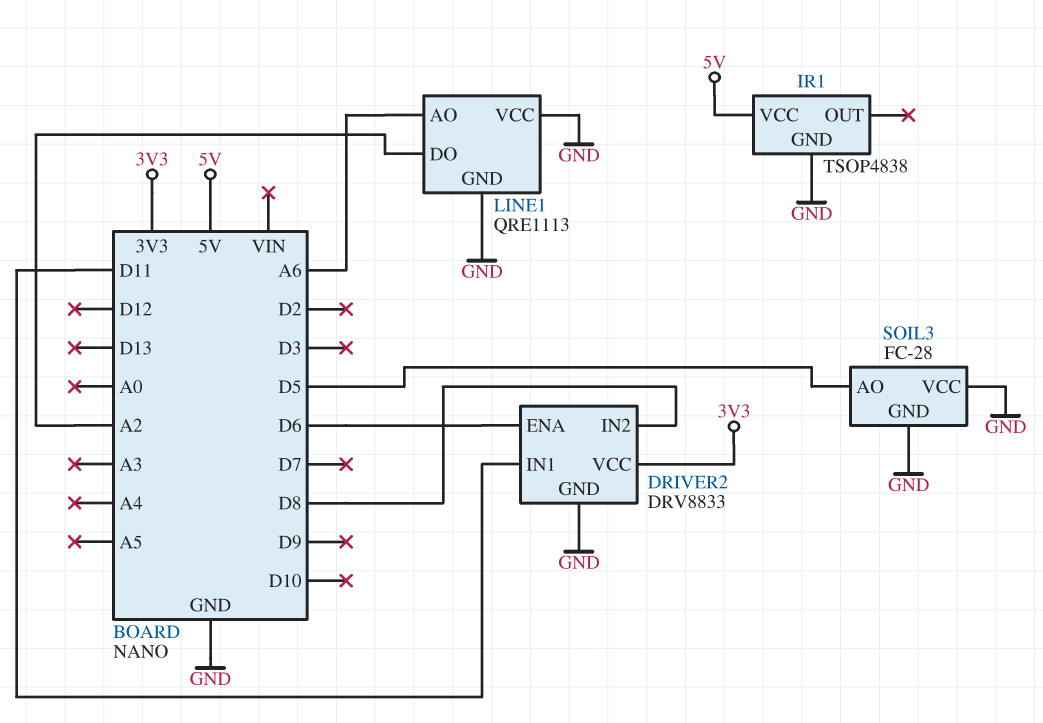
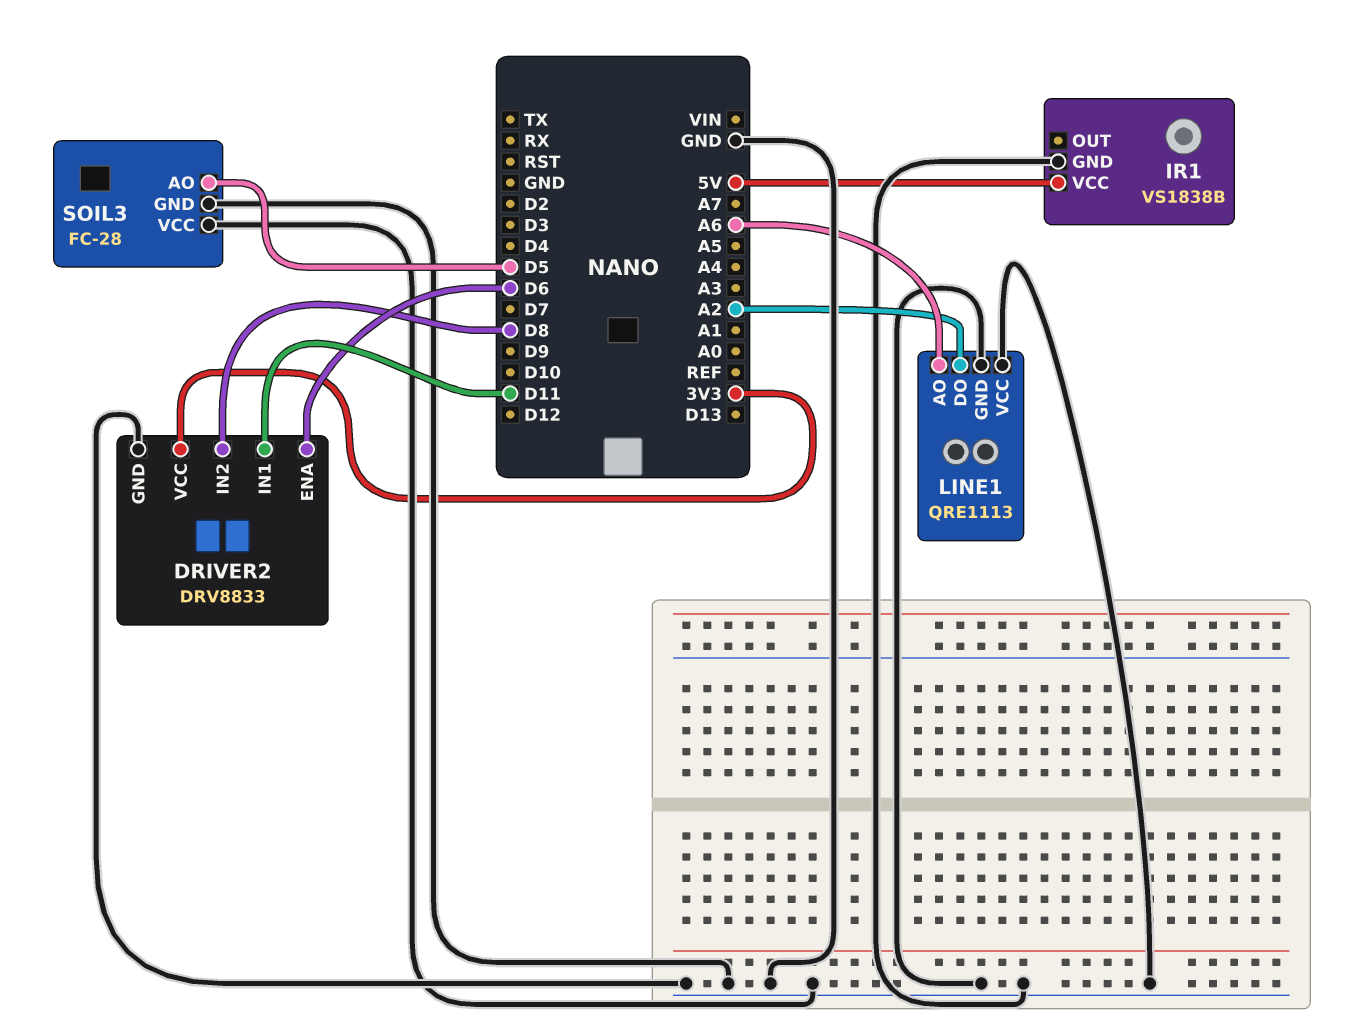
IR1: TSOP4838 -> VS1838B

